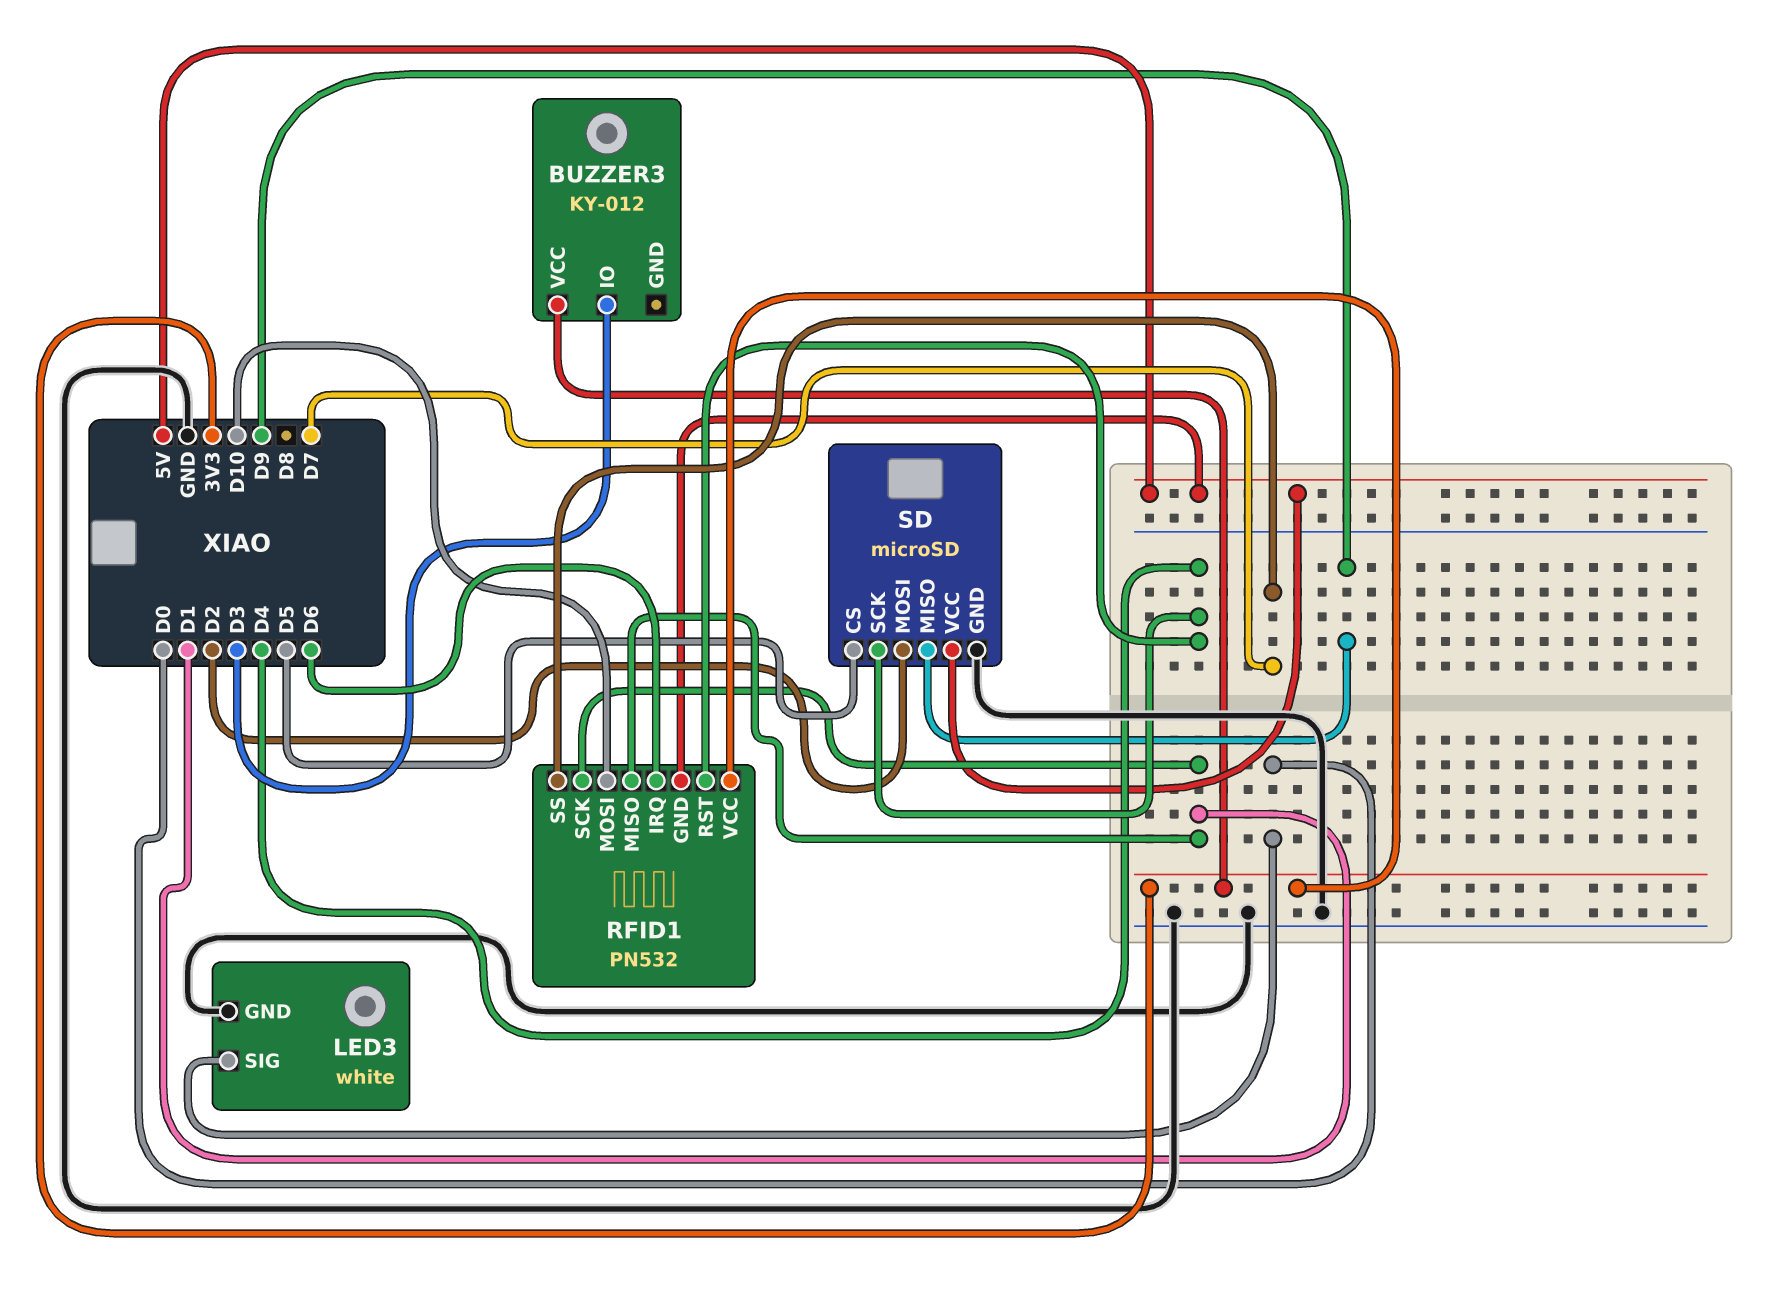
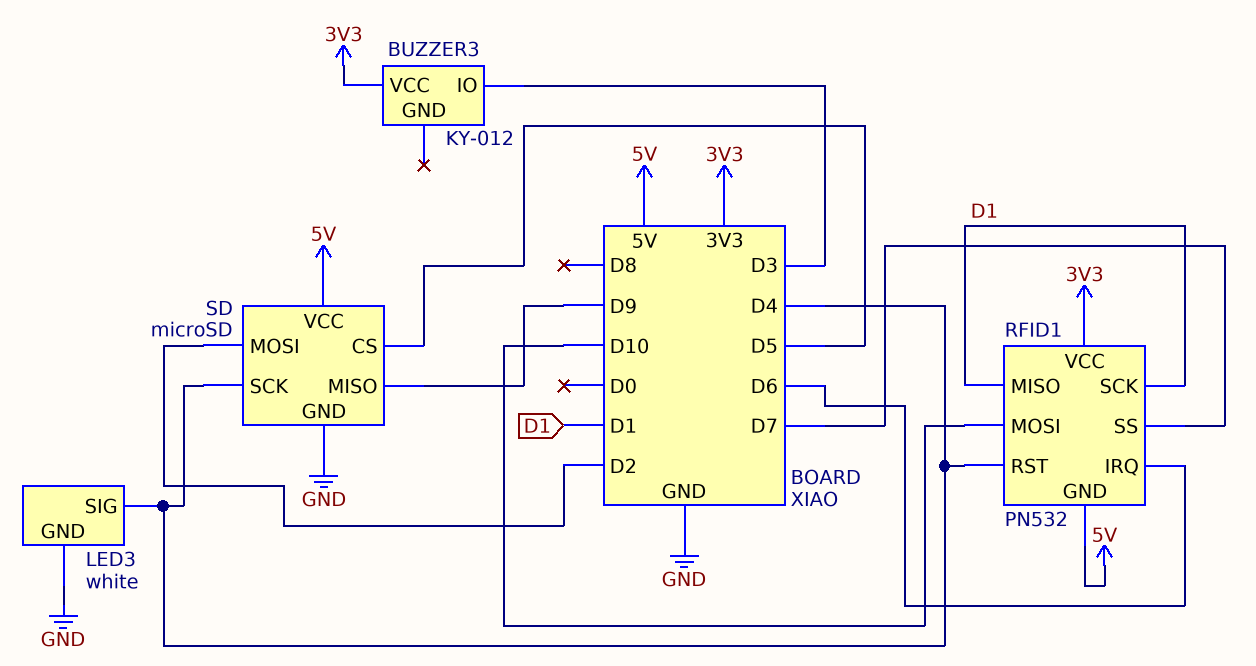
LED3 pin SIG: D0 -> D4

